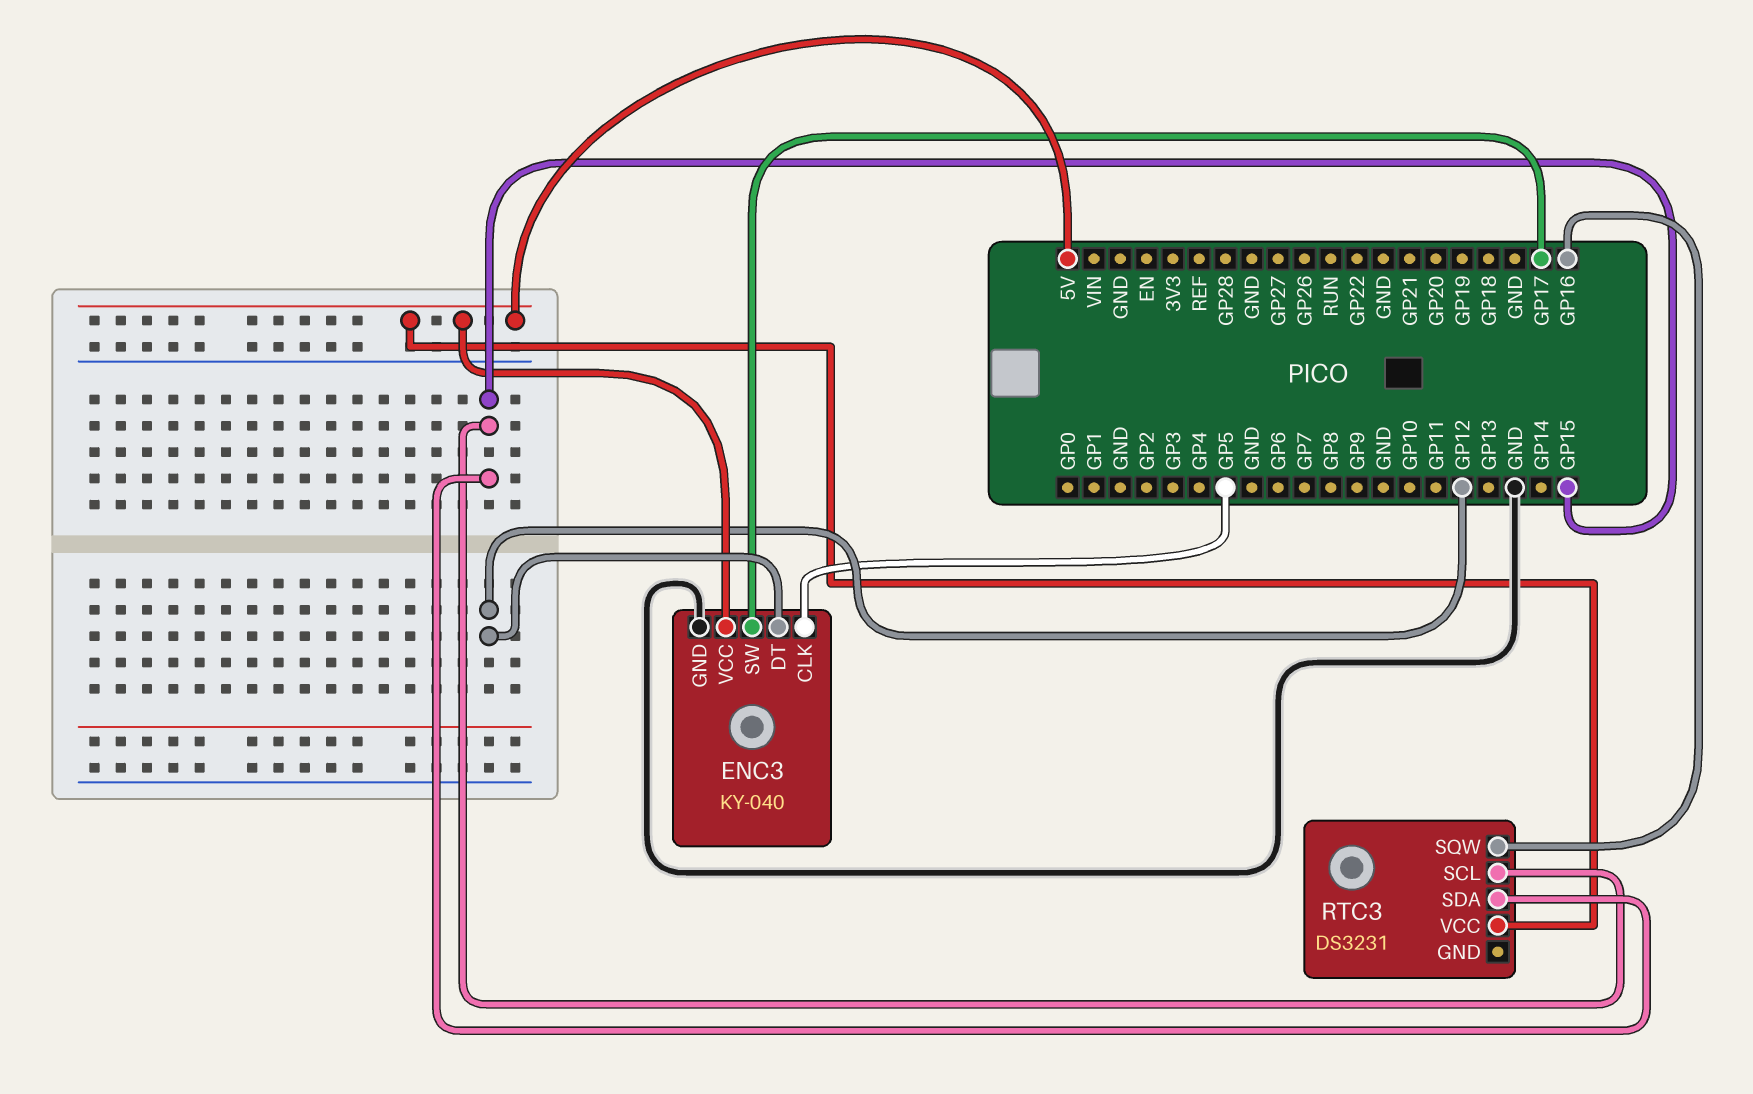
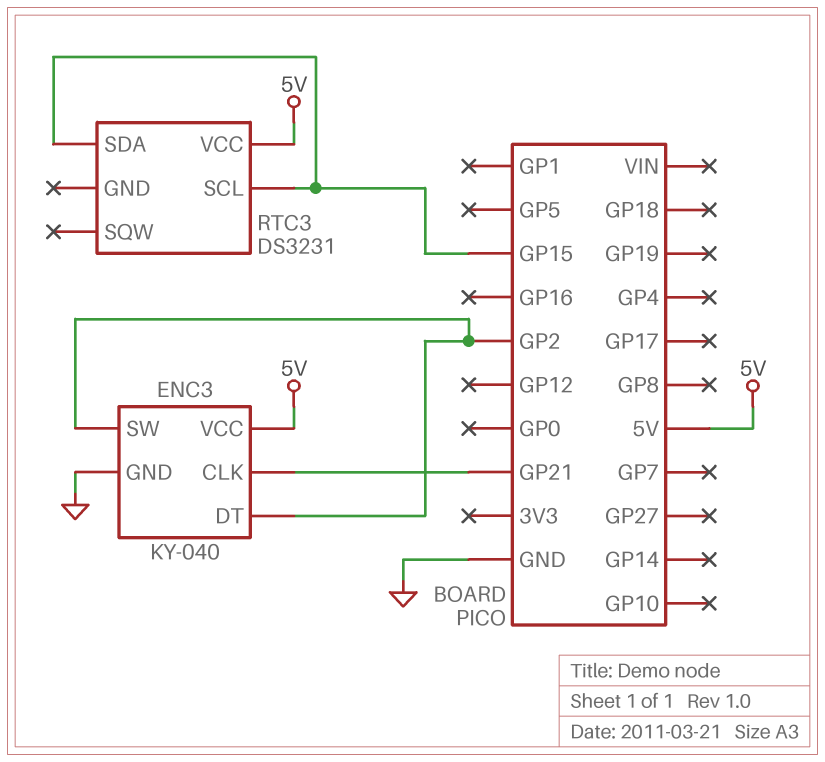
ENC3 pin CLK: GP5 -> GP21
ENC3 pin DT: GP12 -> GP2
ENC3 pin SW: GP17 -> GP2
RTC3 pin SQW: GP16 -> none

